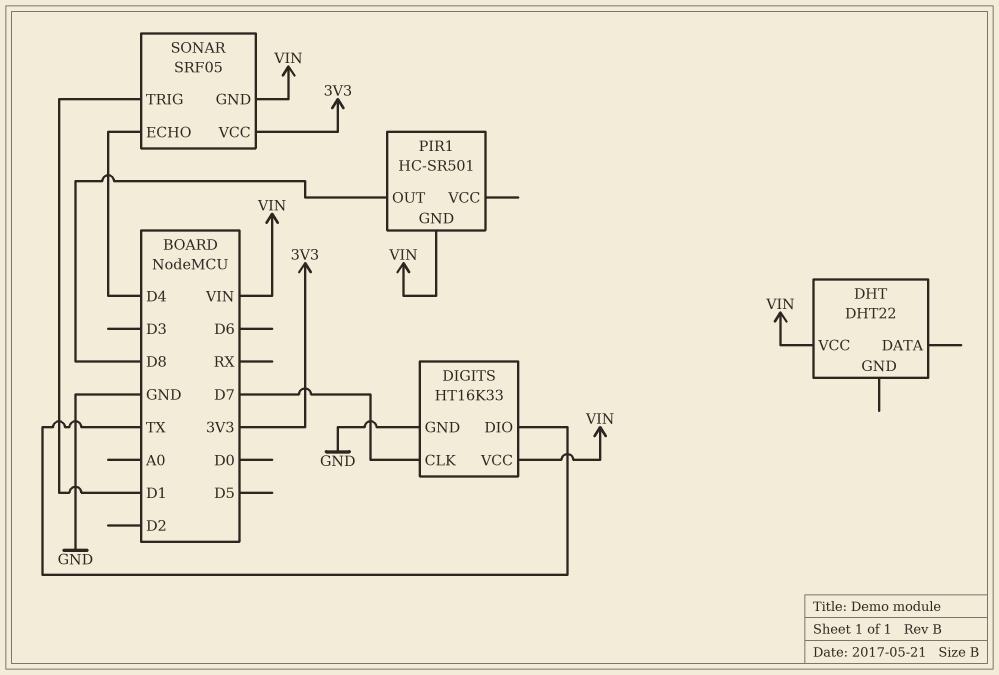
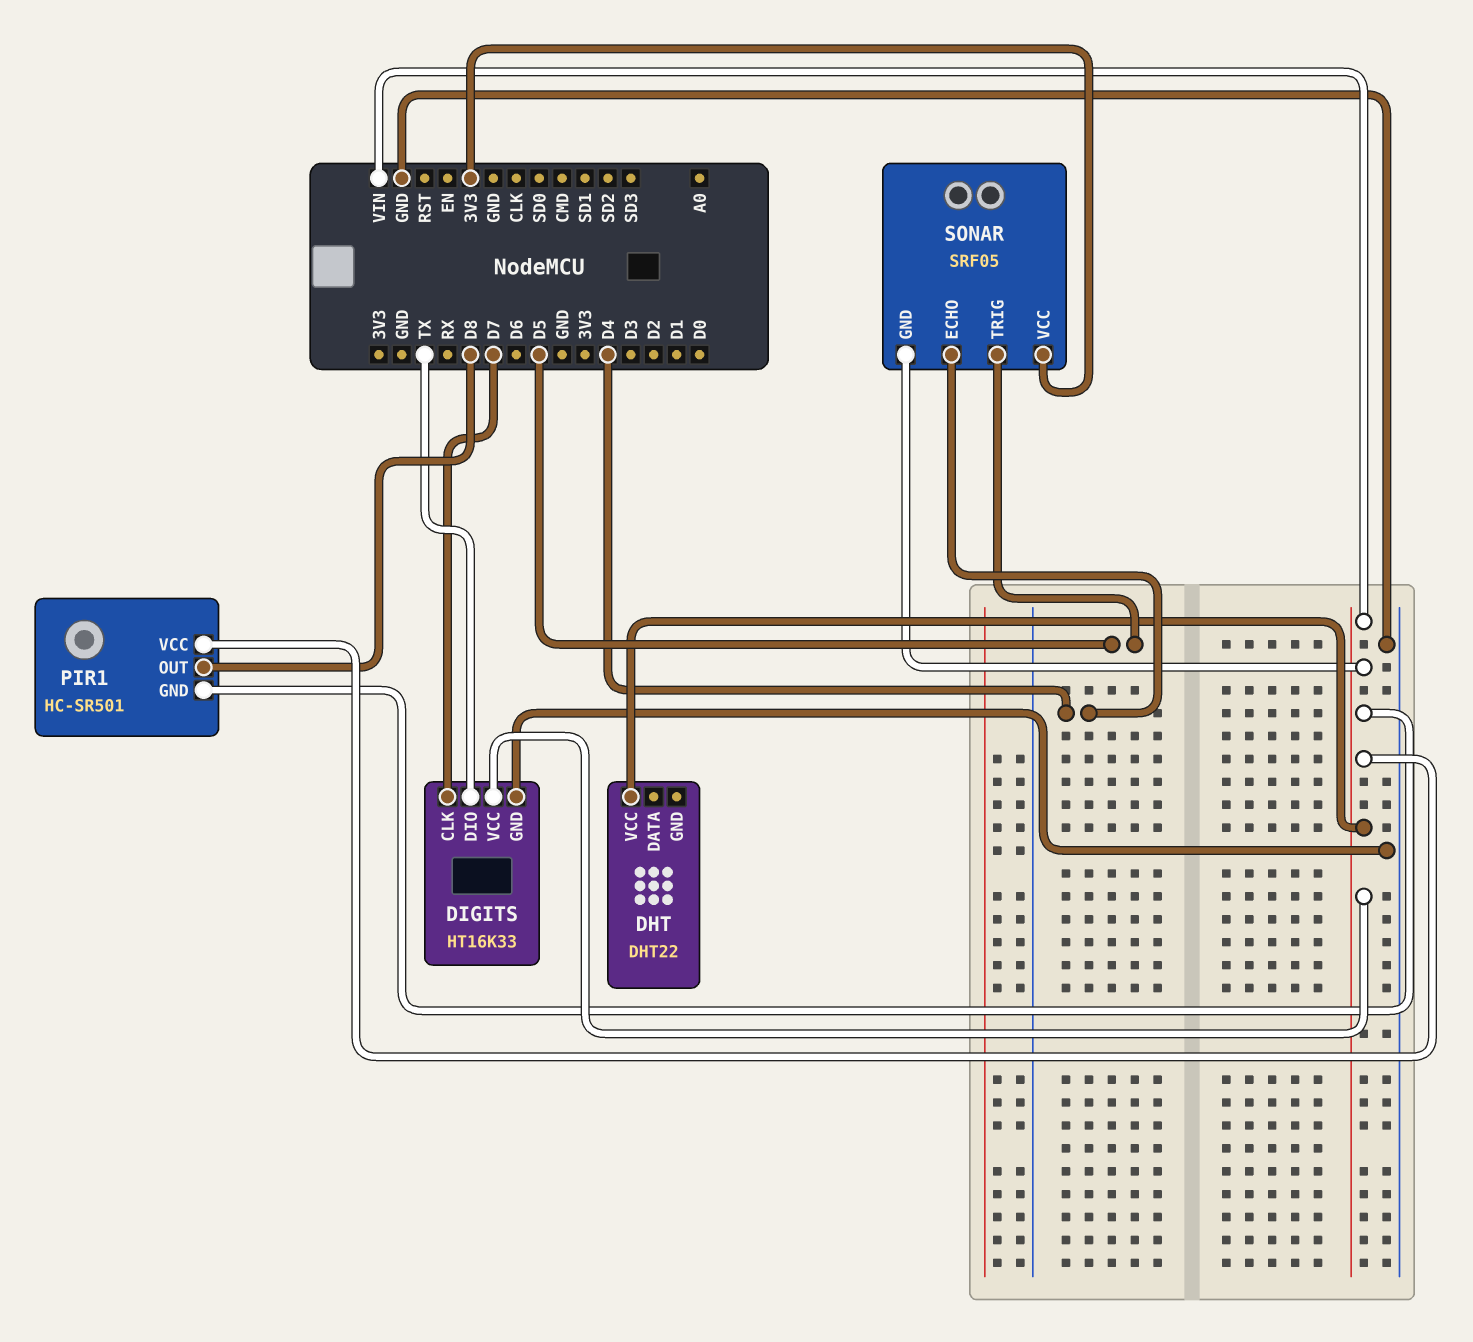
PIR1 pin VCC: none -> VIN
SONAR pin TRIG: D1 -> D5

